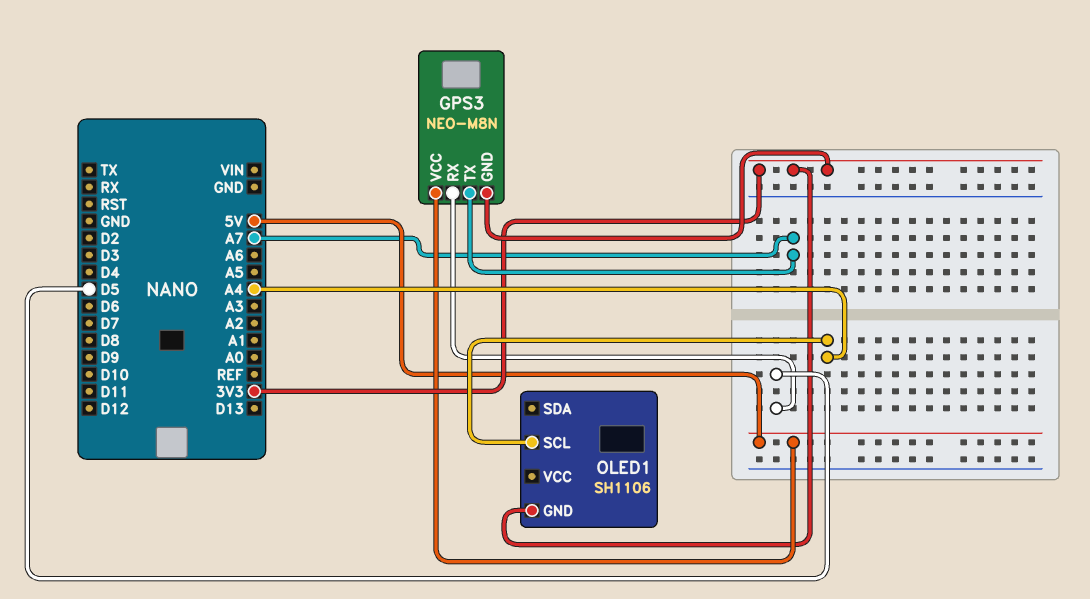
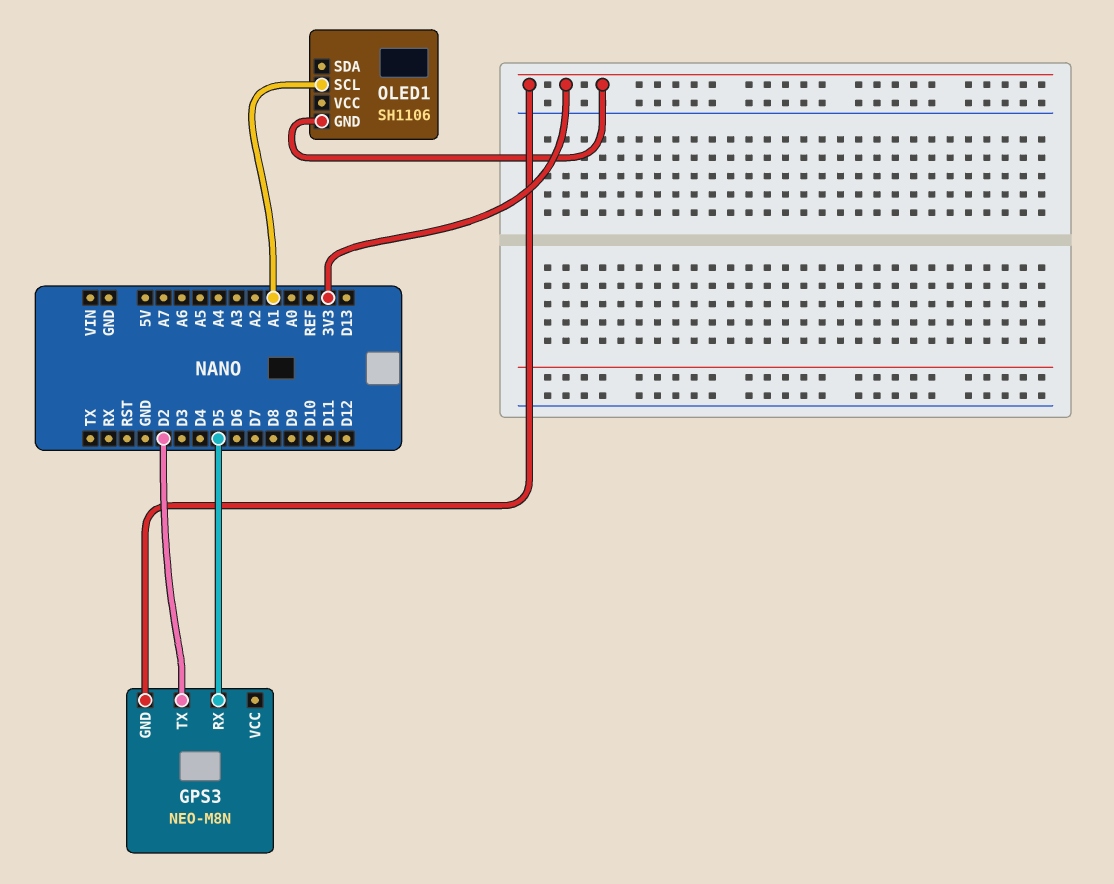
GPS3 pin TX: A7 -> D2
GPS3 pin VCC: 5V -> none
OLED1 pin SCL: A4 -> A1

